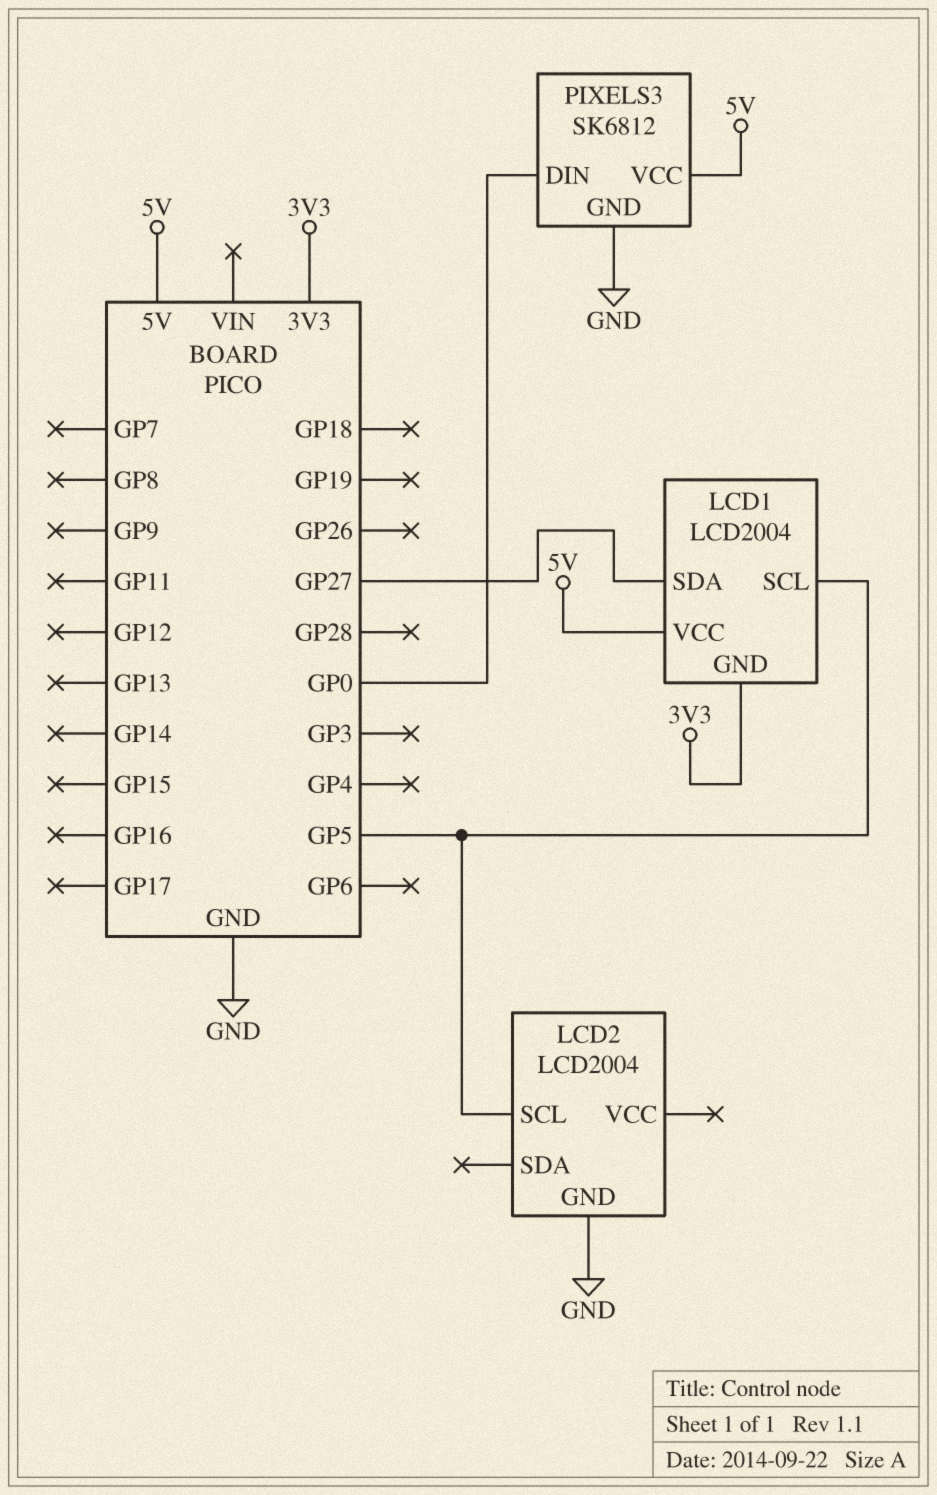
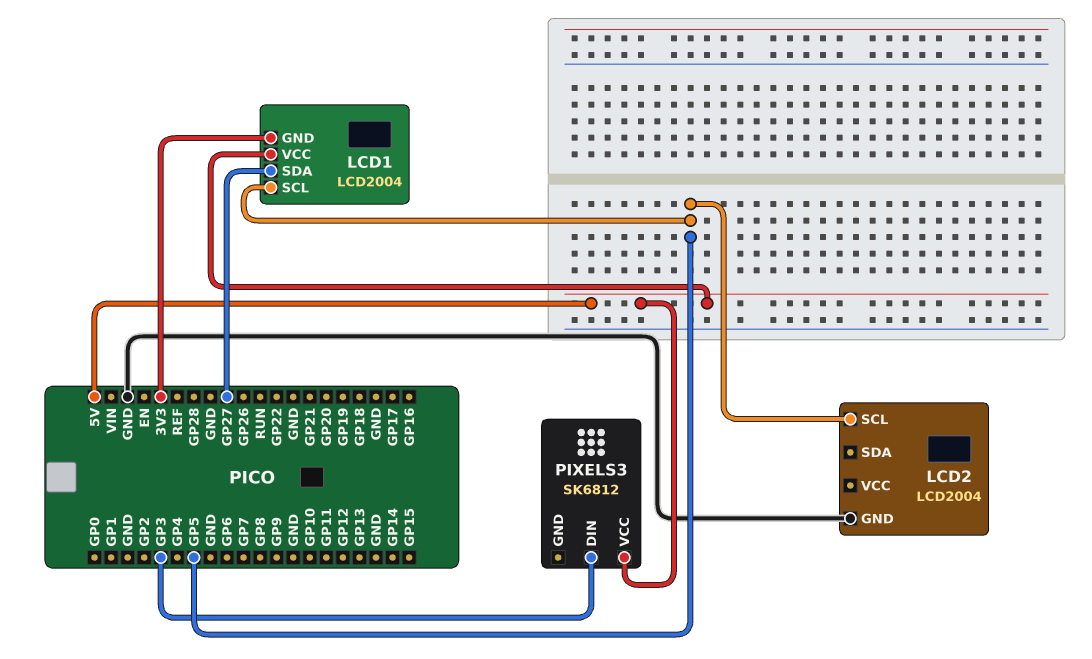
PIXELS3 pin DIN: GP0 -> GP3
PIXELS3 pin GND: GND -> none

